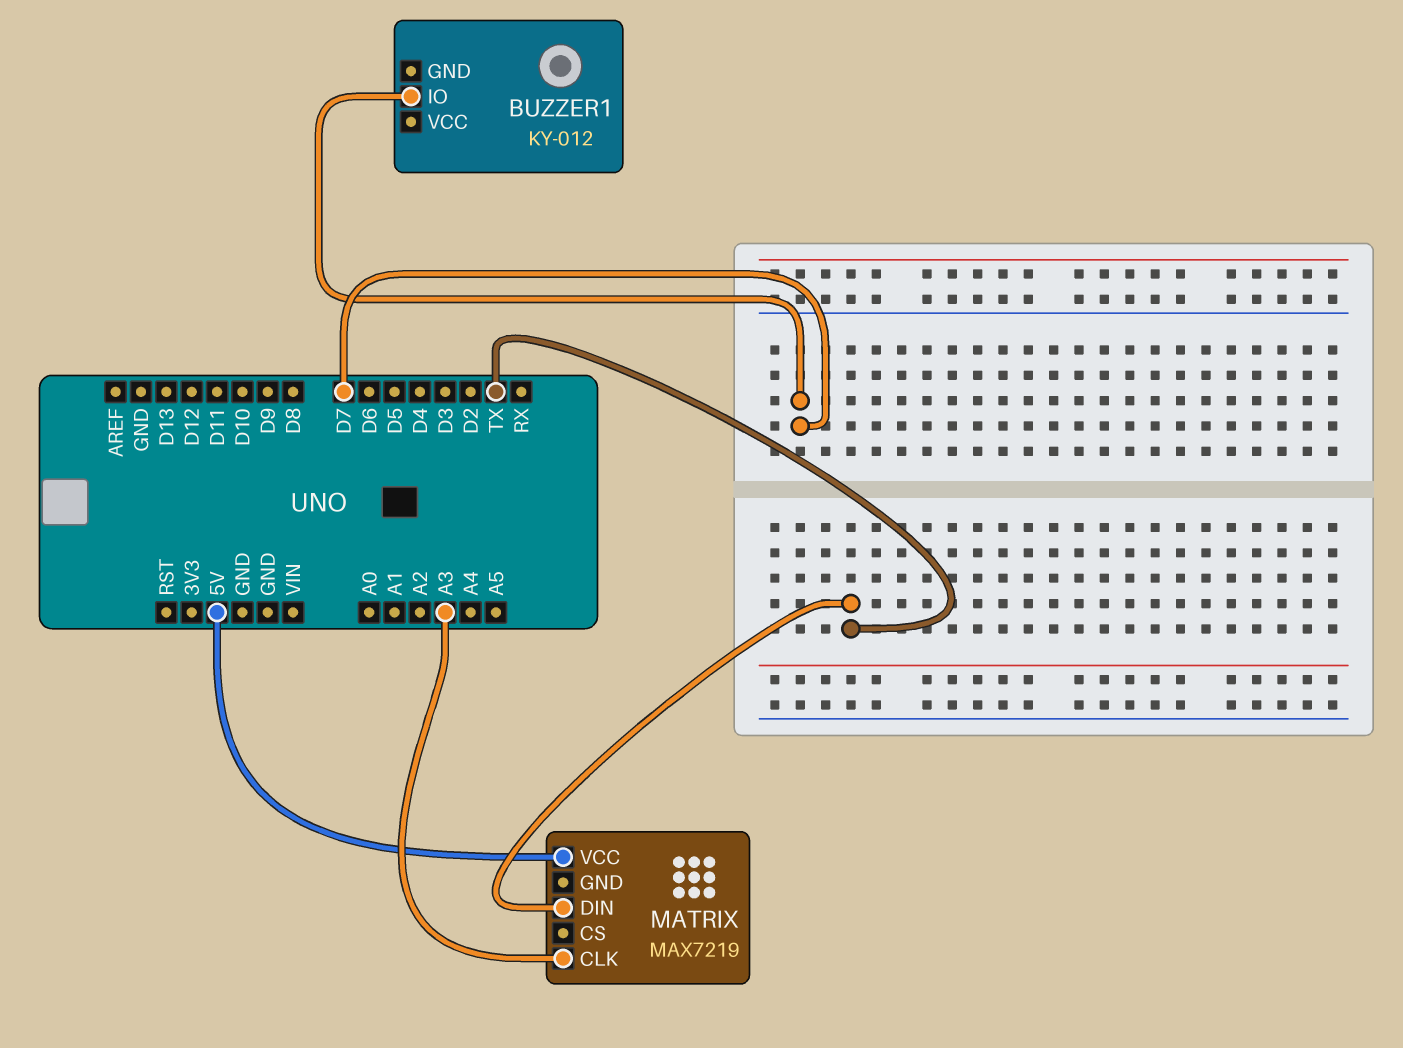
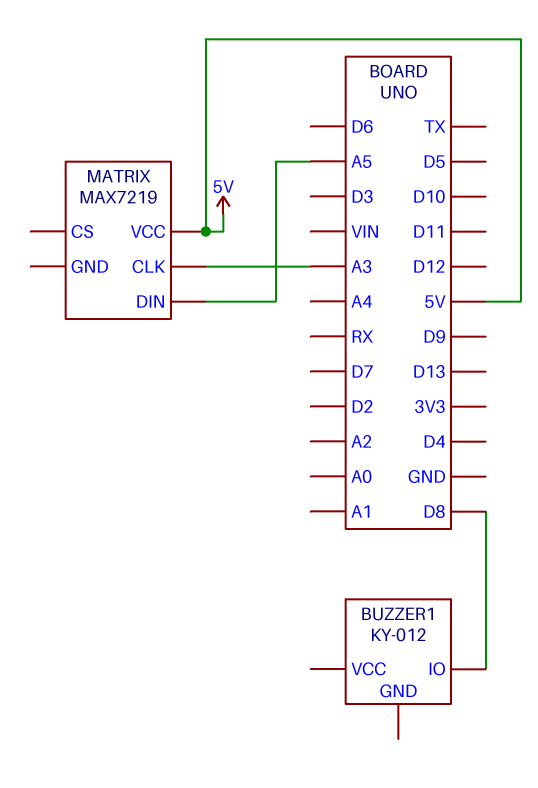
BUZZER1 pin IO: D7 -> D8
MATRIX pin DIN: TX -> A5

